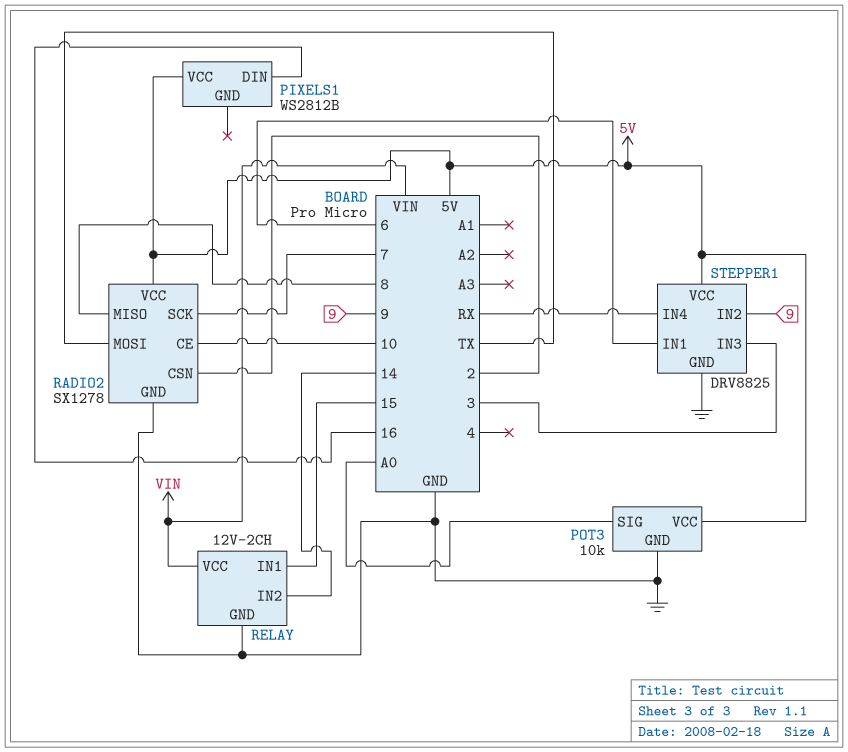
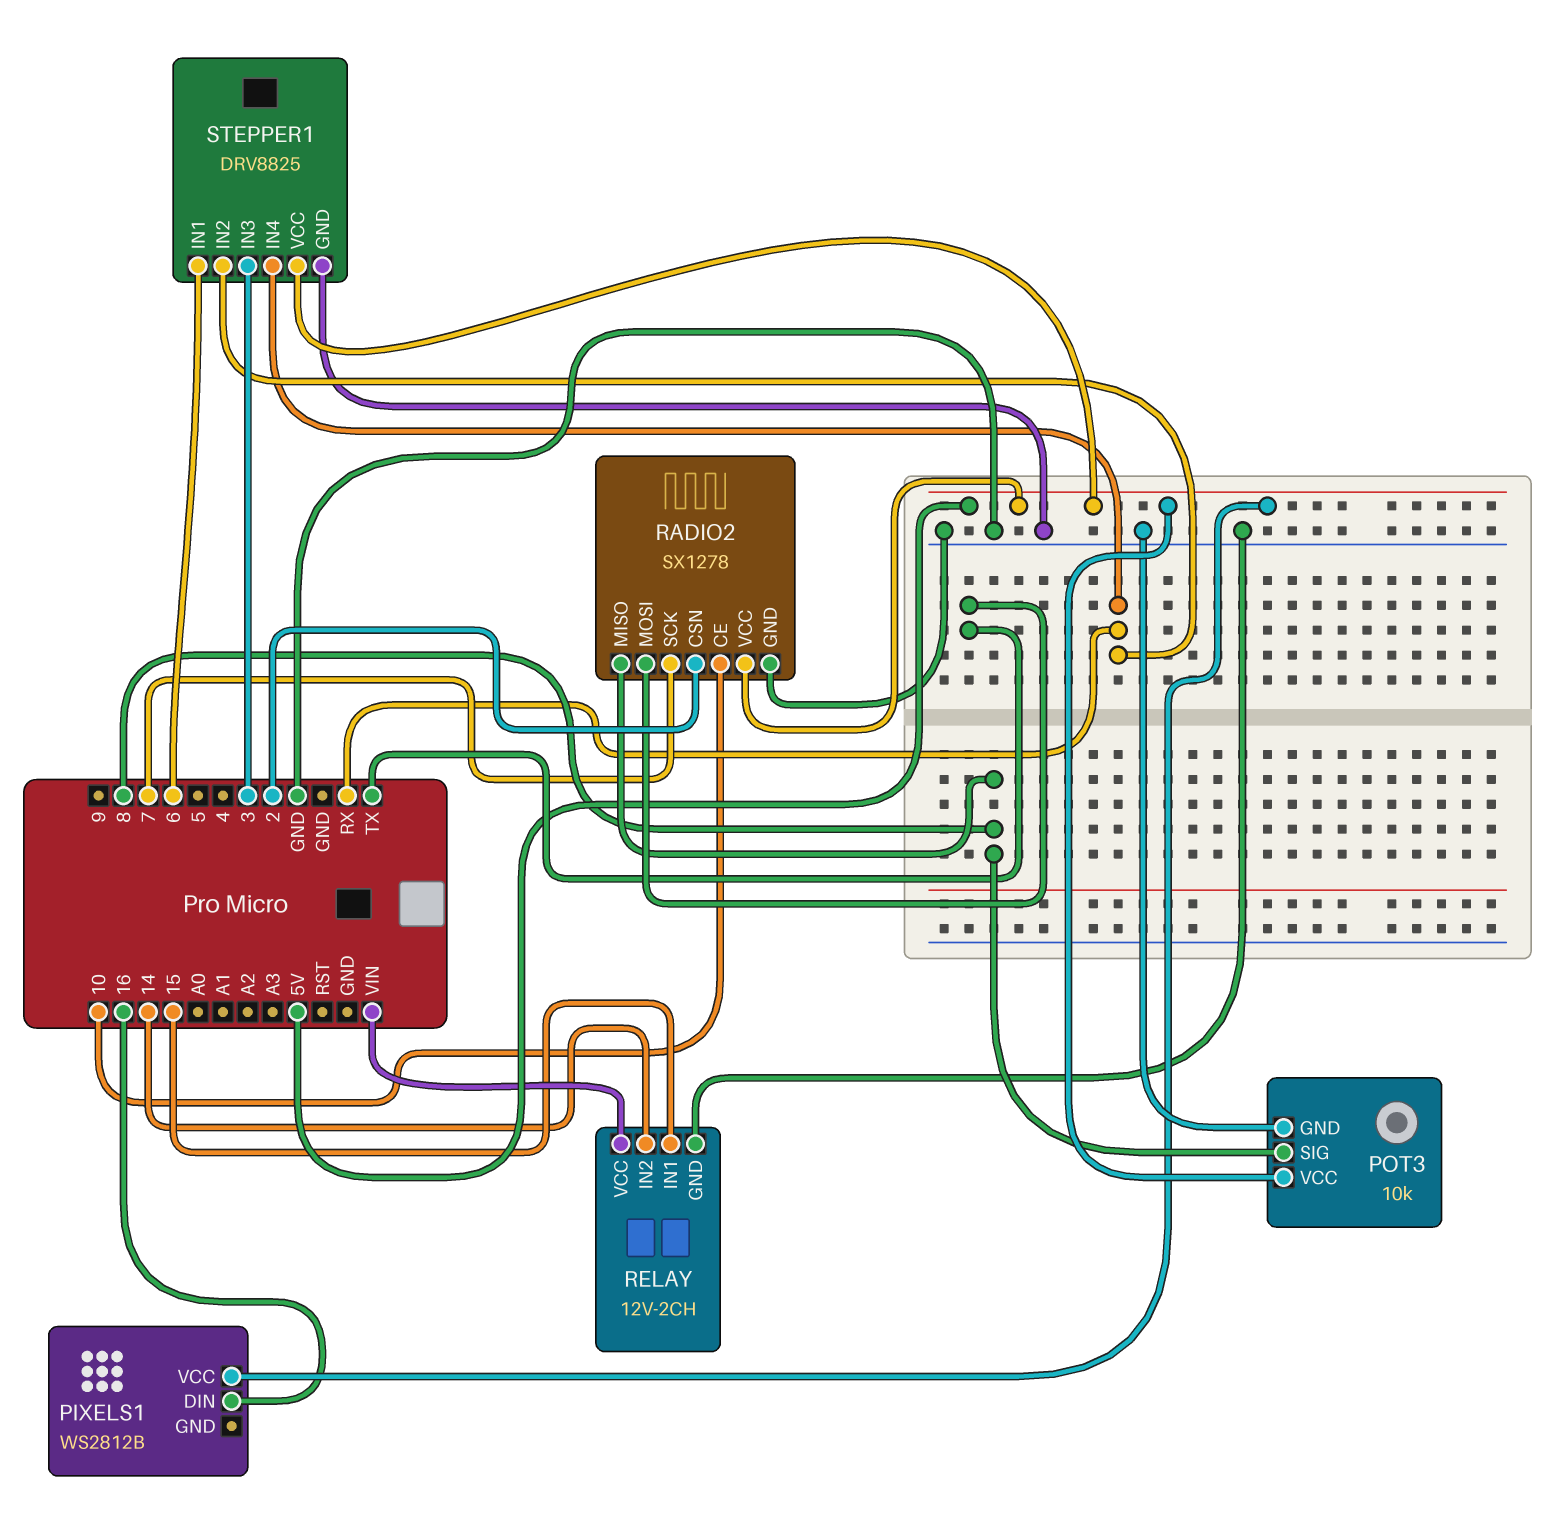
POT3 pin SIG: A0 -> 8
STEPPER1 pin IN2: 9 -> RX

